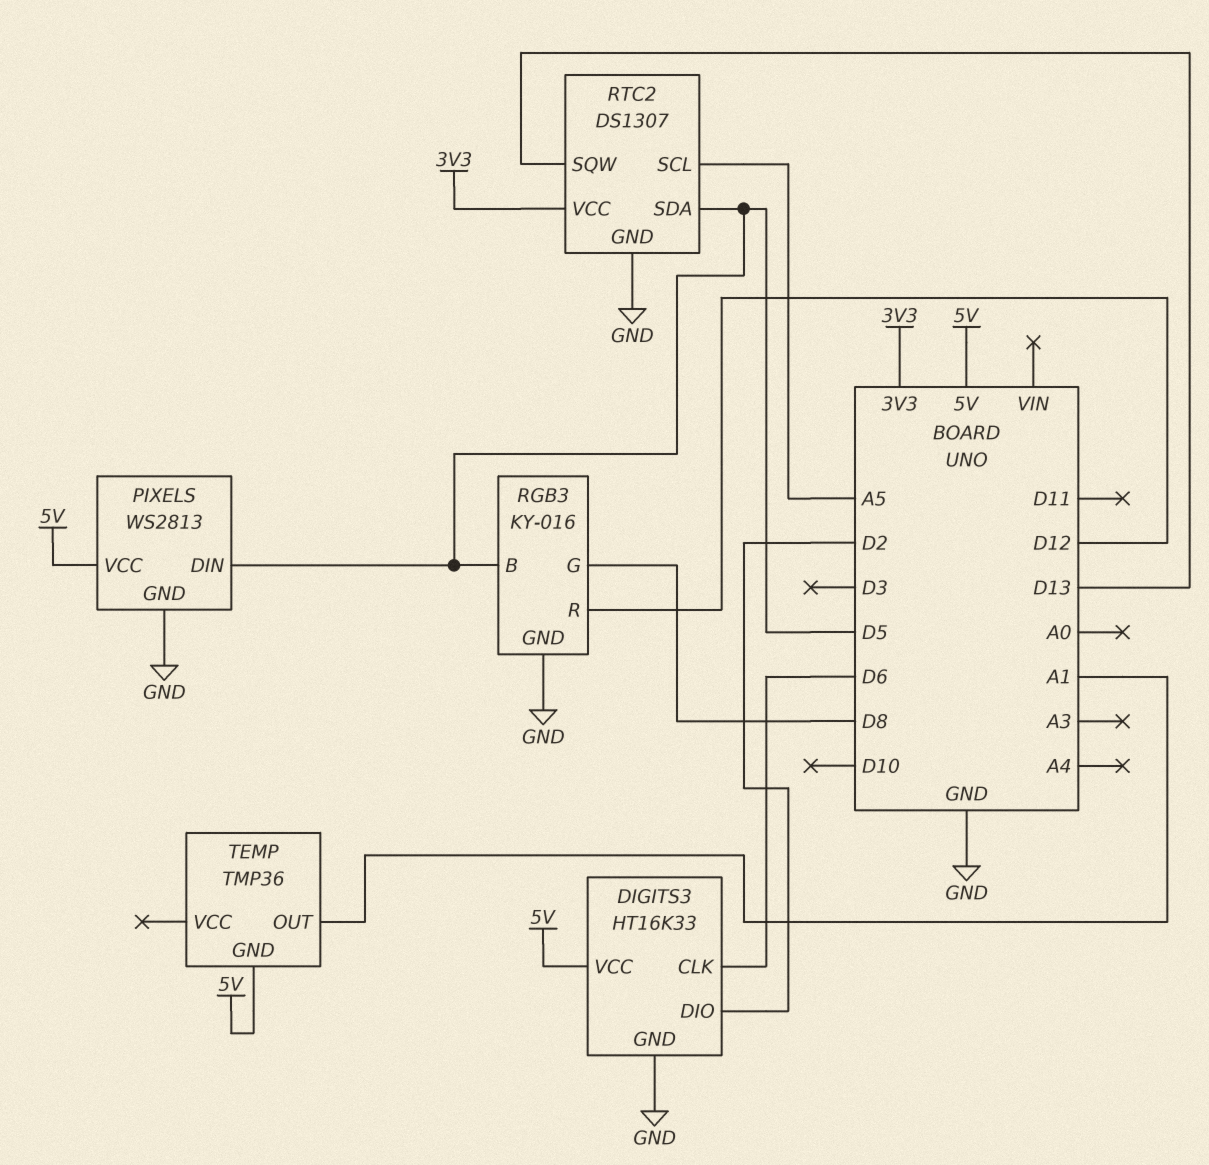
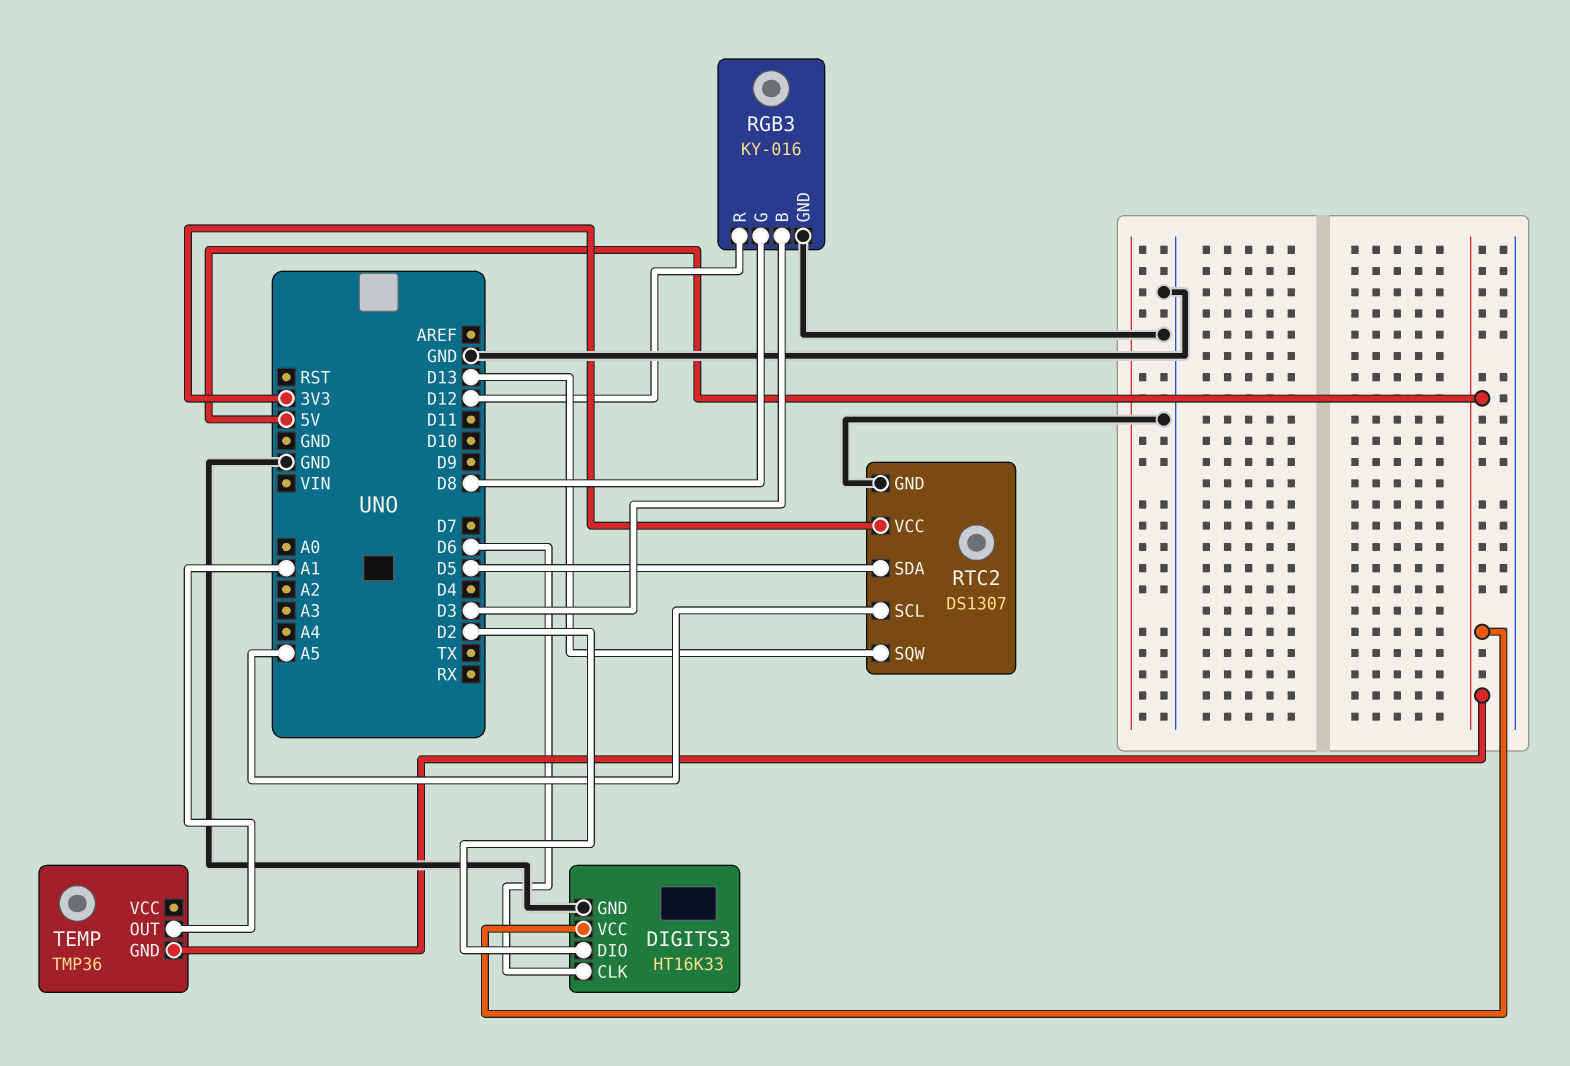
PIXELS: WS2813 -> none
PIXELS pin DIN: D5 -> none
PIXELS pin GND: GND -> none
PIXELS pin VCC: 5V -> none
RGB3 pin B: D5 -> D3

